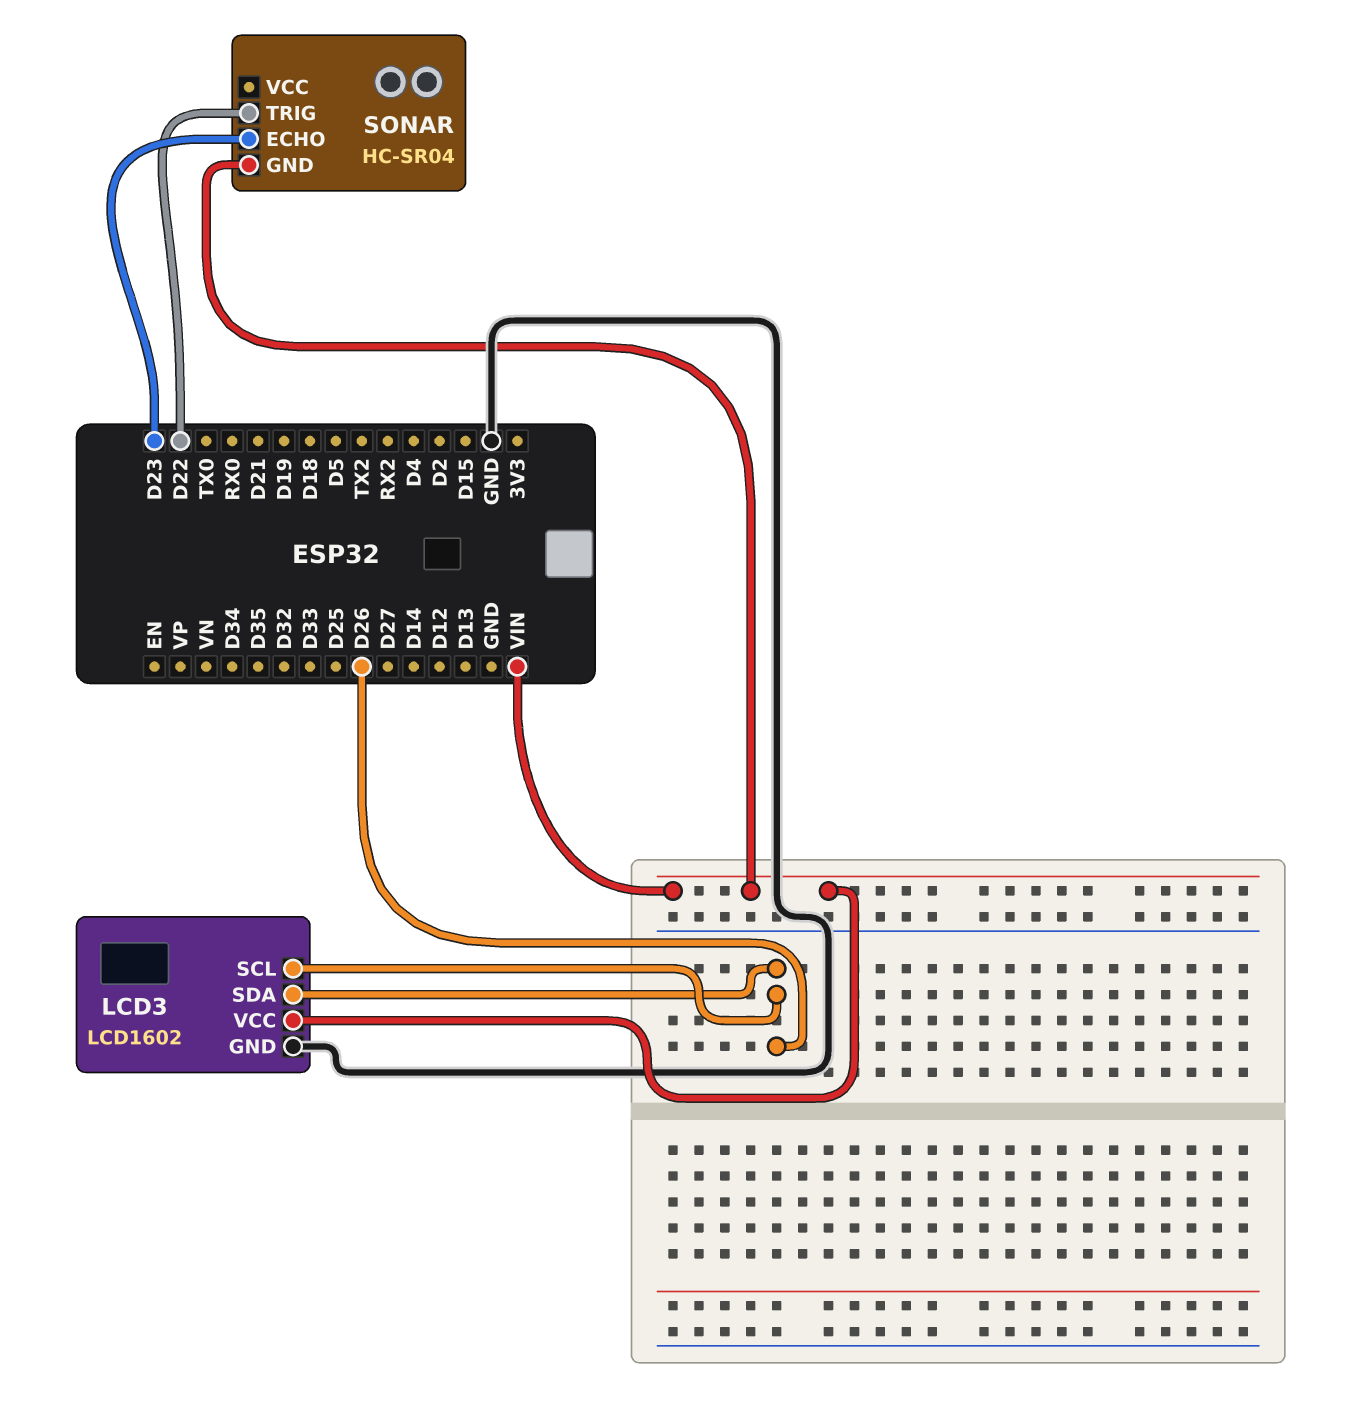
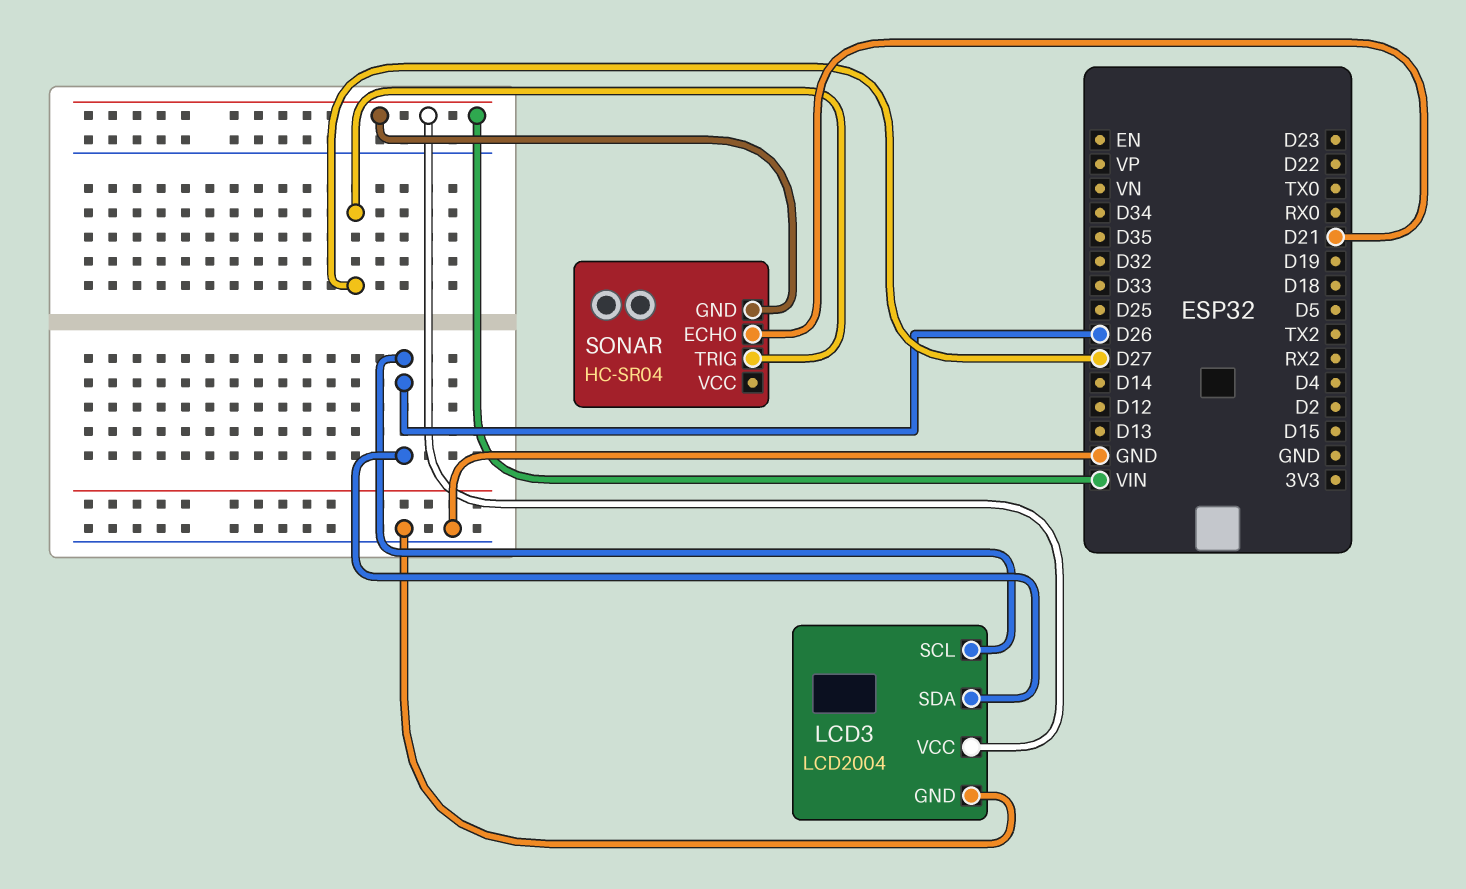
LCD3: LCD1602 -> LCD2004
SONAR pin ECHO: D23 -> D21
SONAR pin TRIG: D22 -> D27

